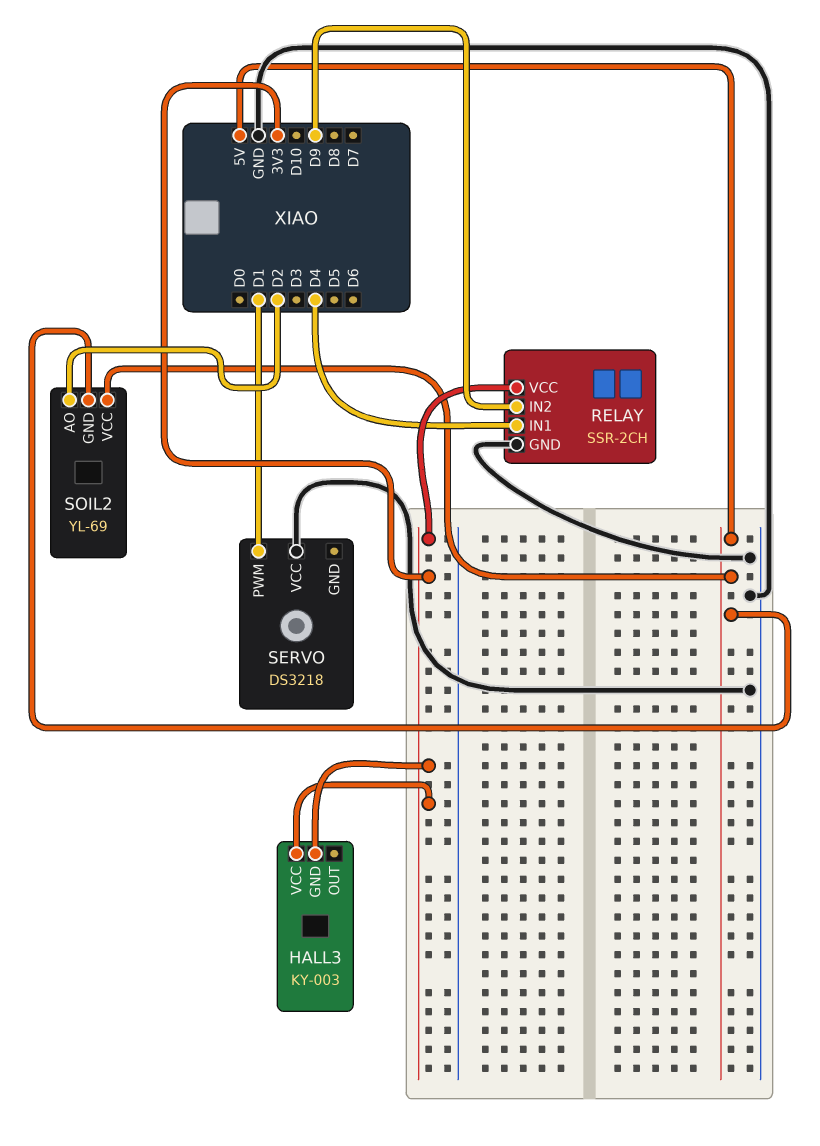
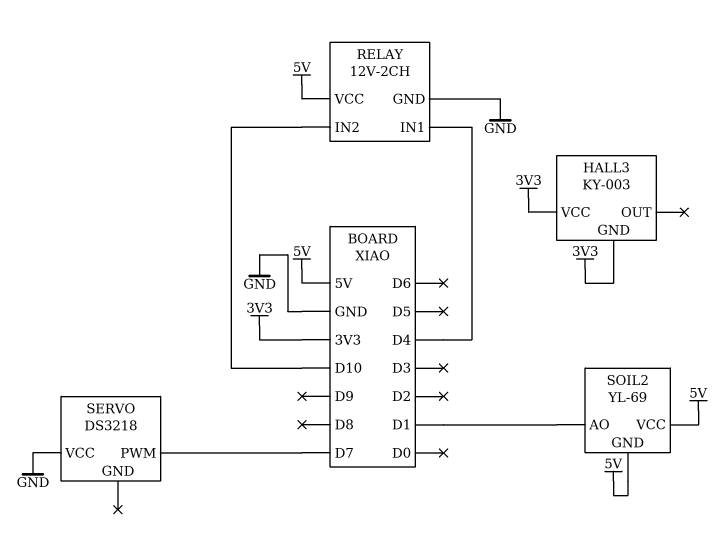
RELAY: SSR-2CH -> 12V-2CH
RELAY pin IN2: D9 -> D10
RELAY pin VCC: 3V3 -> 5V
SERVO pin PWM: D1 -> D7
SOIL2 pin AO: D2 -> D1

